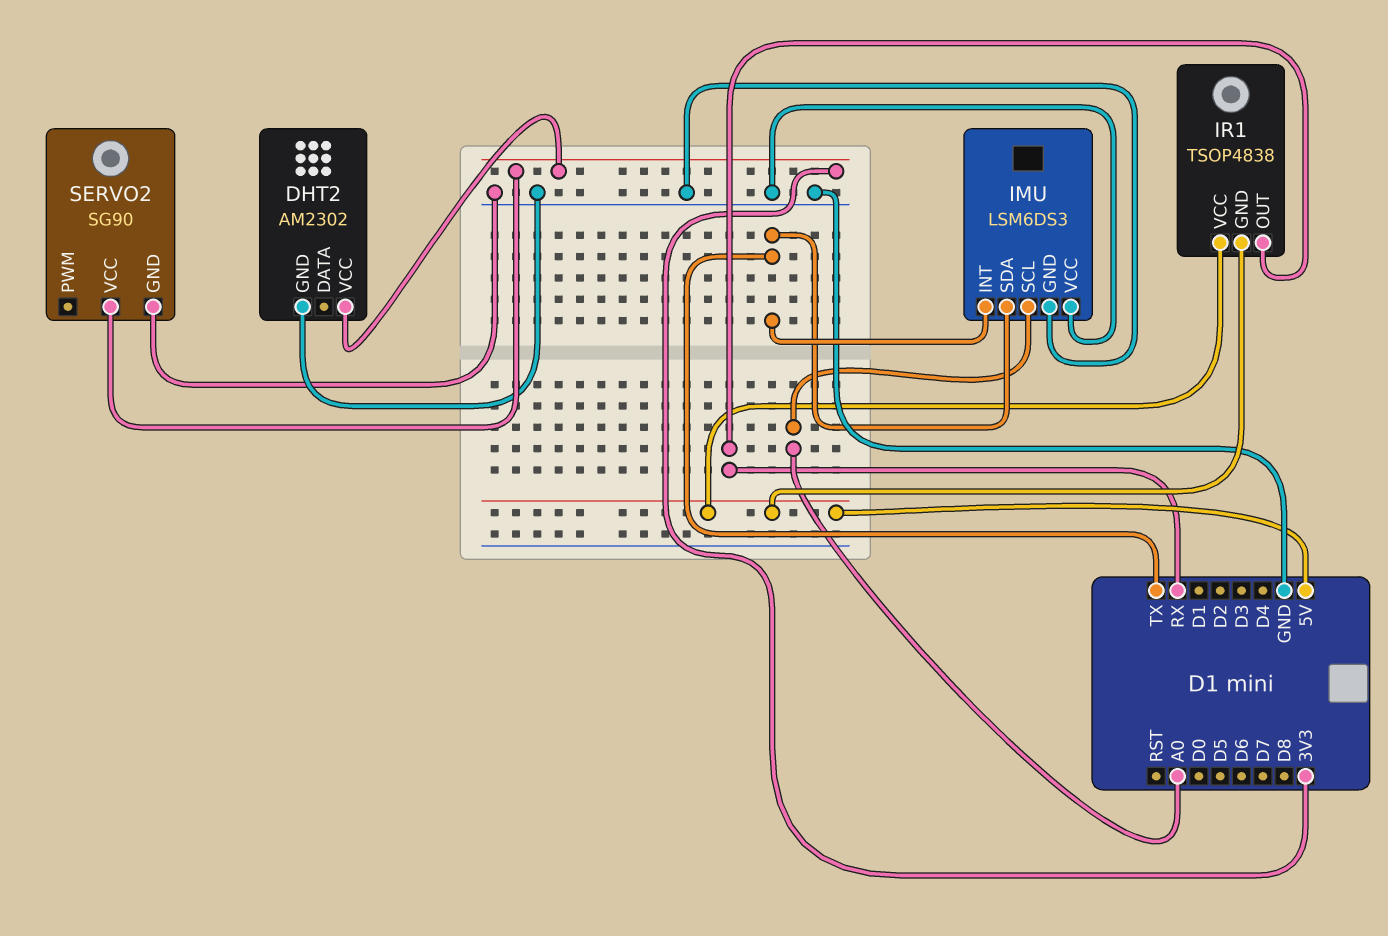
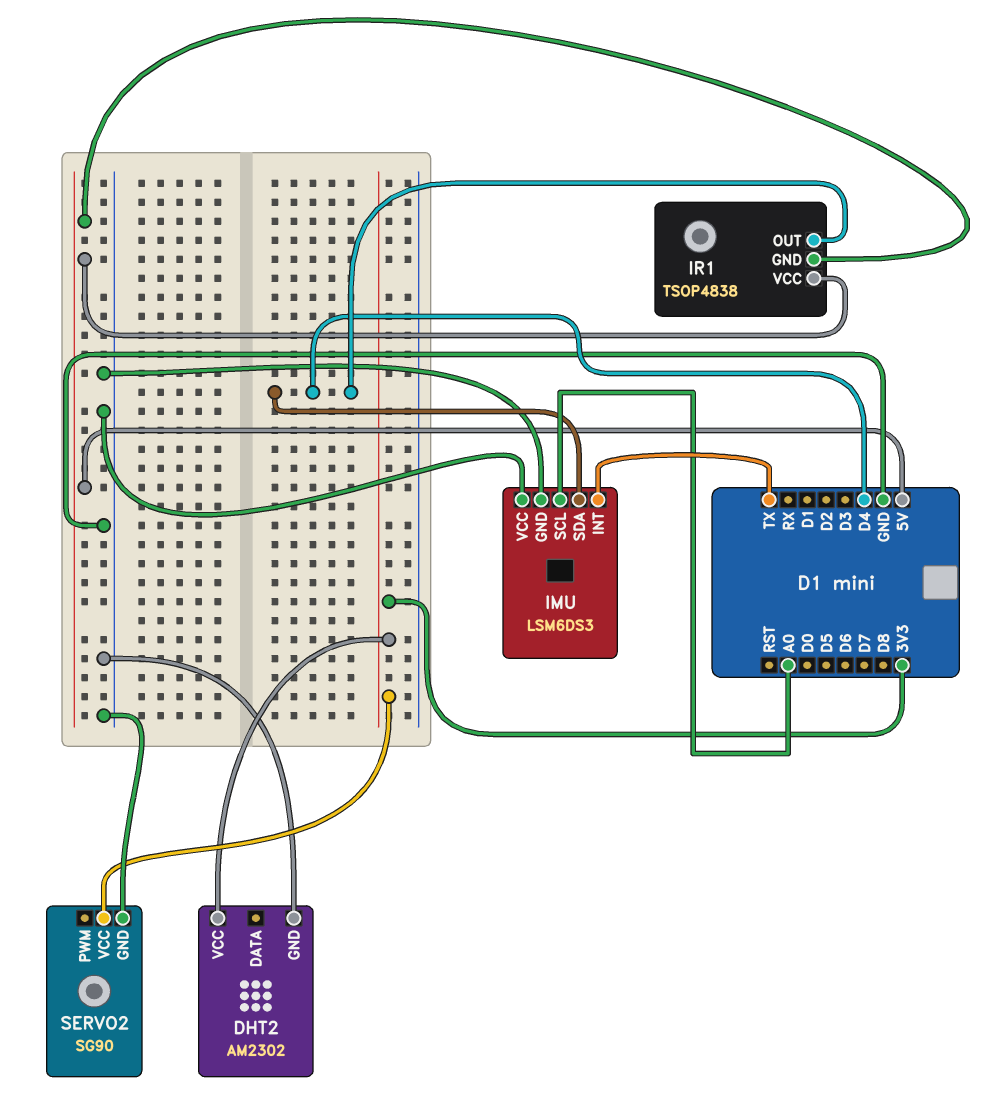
IMU pin SDA: TX -> D4
IR1 pin OUT: RX -> D4

